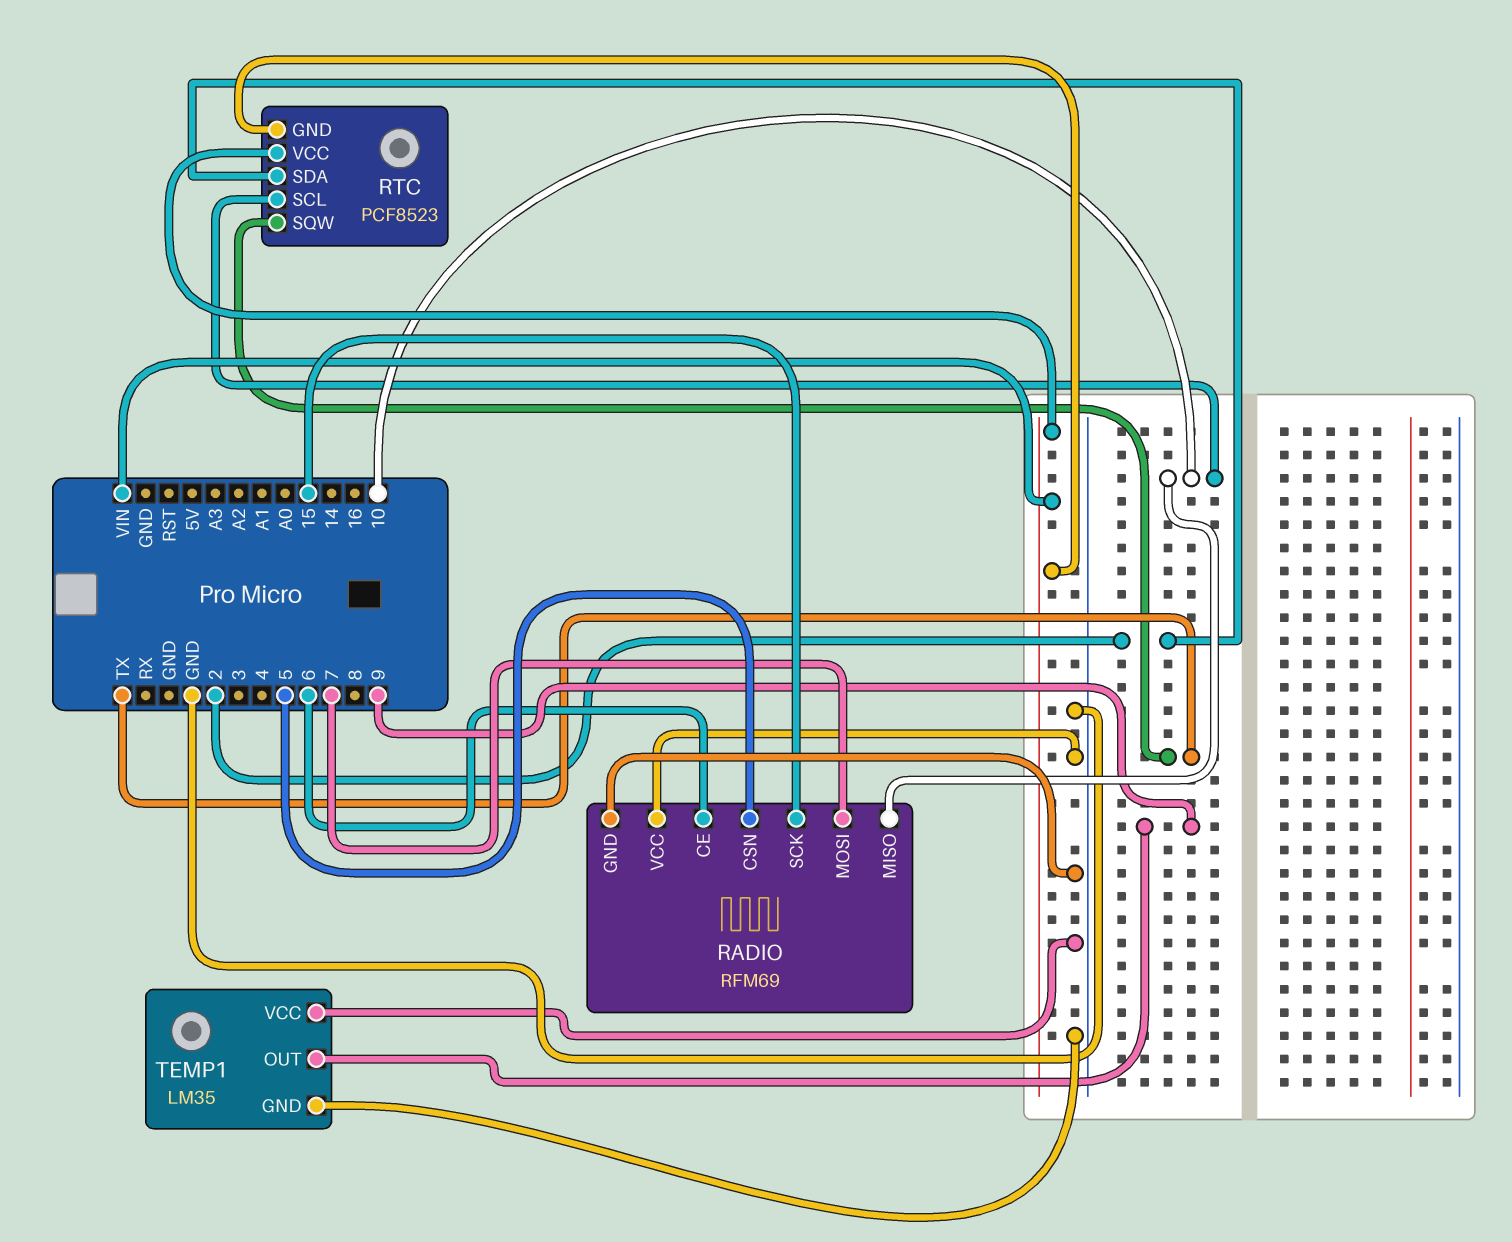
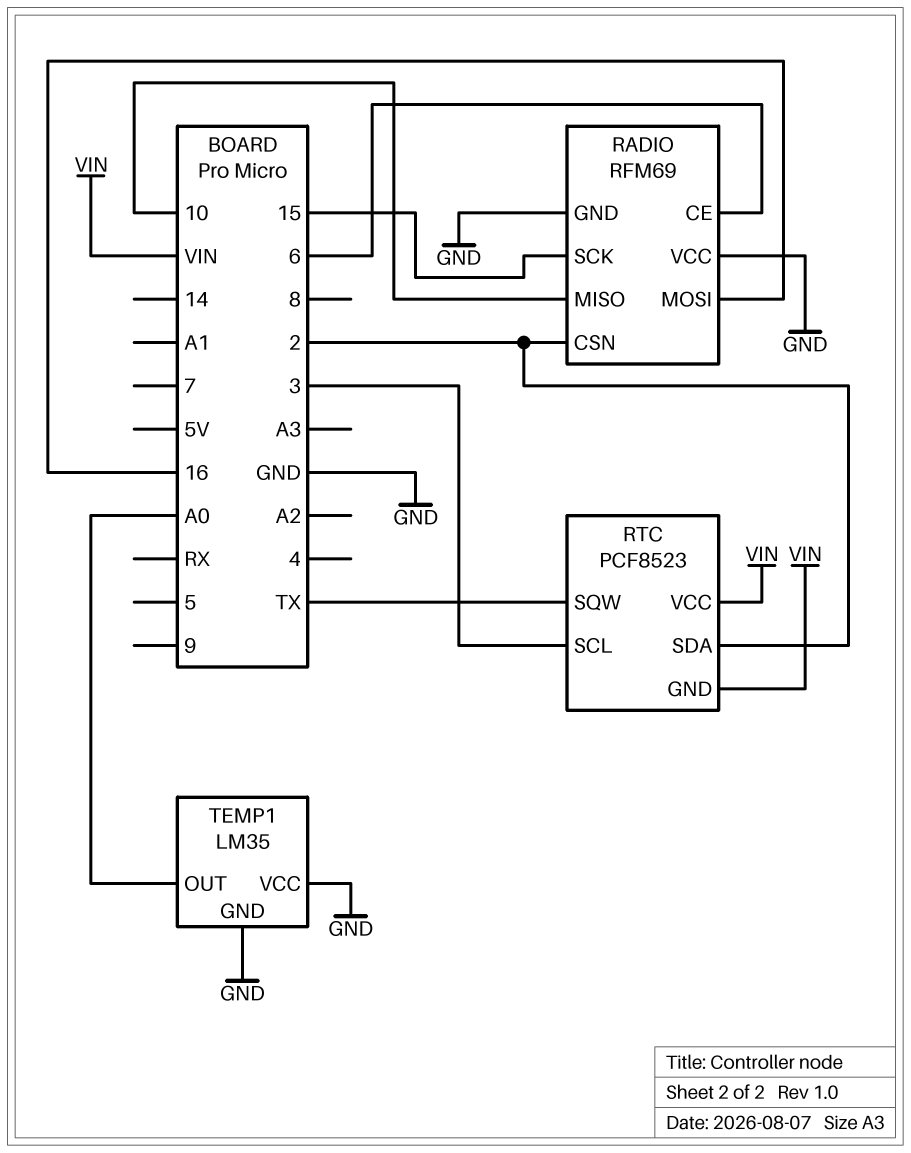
RADIO pin CSN: 5 -> 2
RADIO pin MOSI: 7 -> 16
RTC pin SCL: 10 -> 3
TEMP1 pin OUT: 9 -> A0

